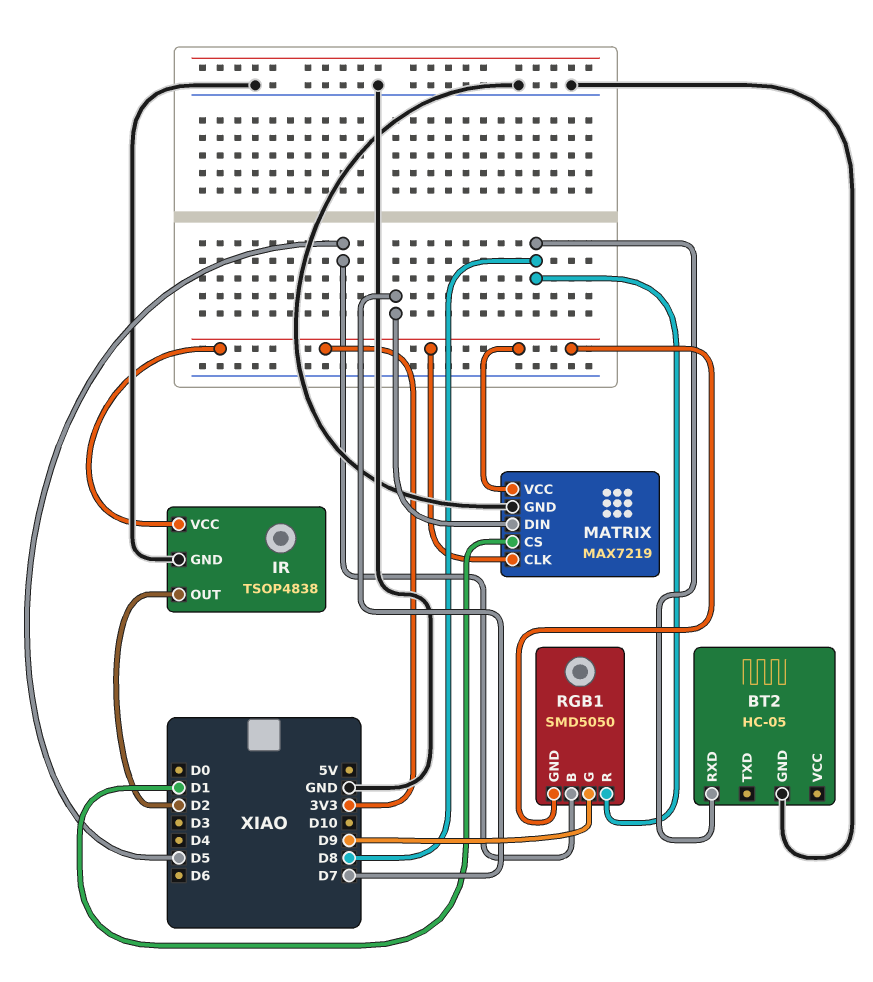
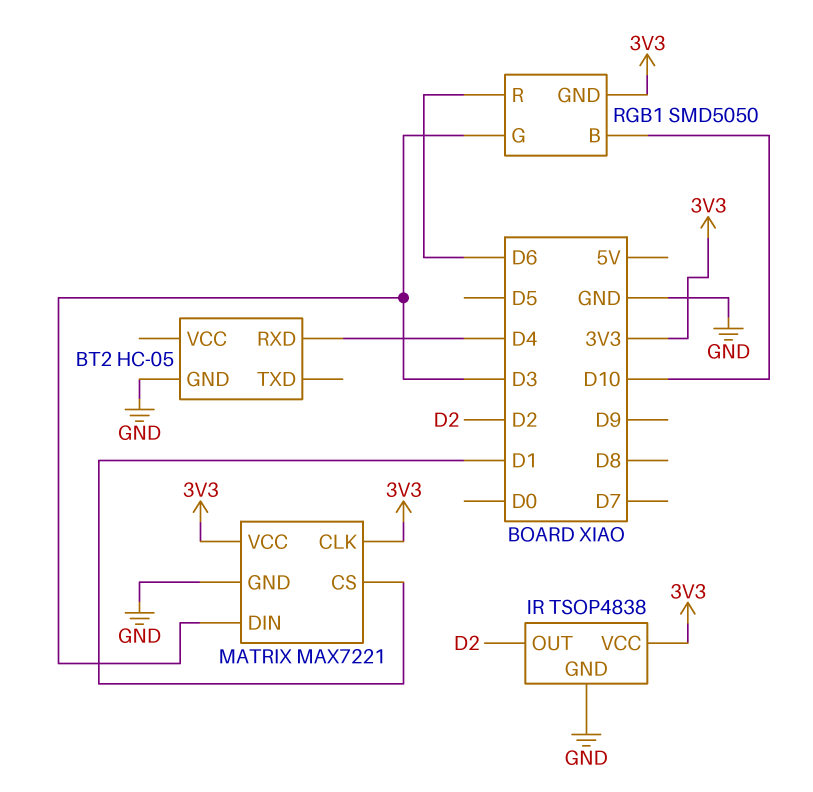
BT2 pin RXD: D8 -> D4
MATRIX: MAX7219 -> MAX7221
MATRIX pin DIN: D7 -> D3
RGB1 pin B: D5 -> D10
RGB1 pin G: D9 -> D3
RGB1 pin R: D8 -> D6

